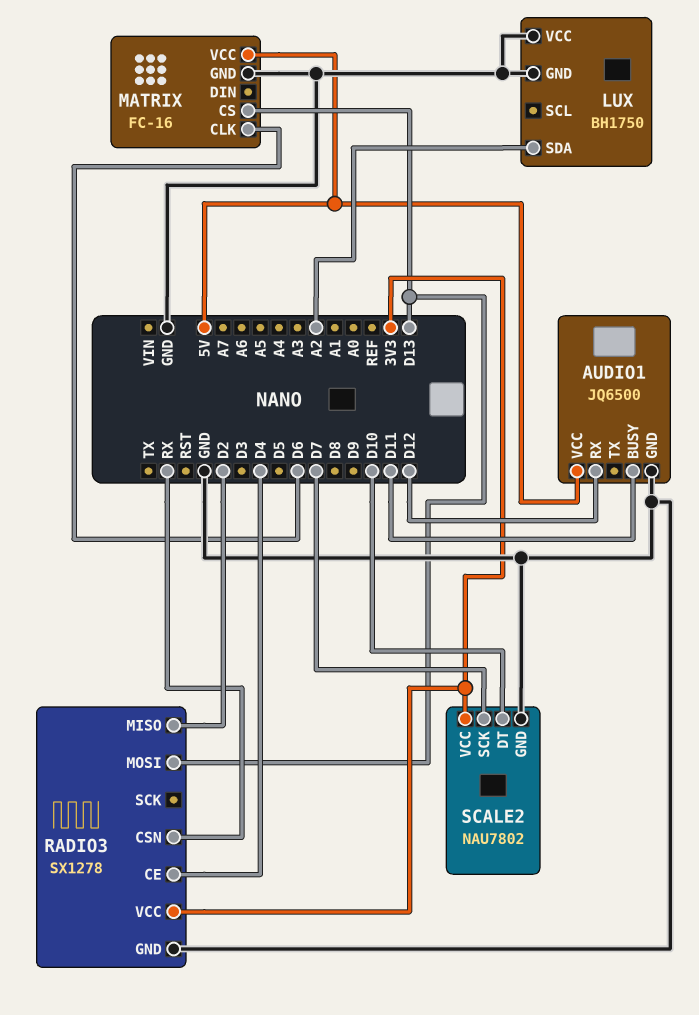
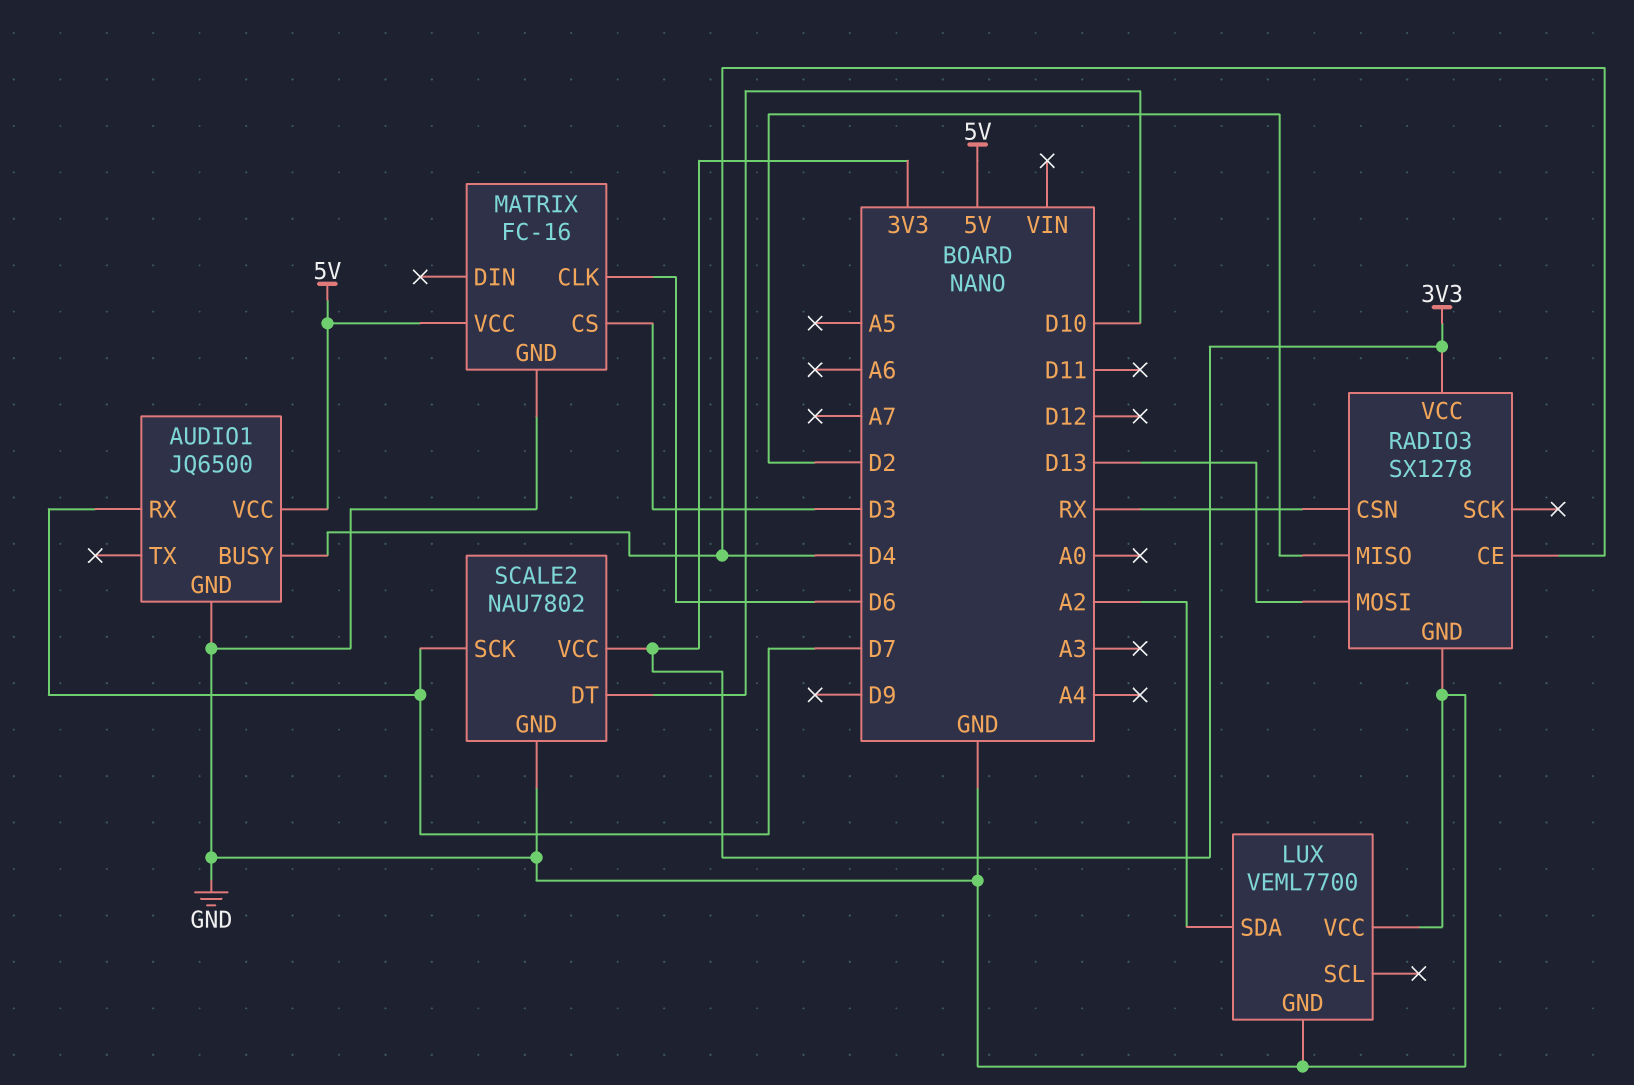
AUDIO1 pin BUSY: D11 -> D4
AUDIO1 pin RX: D12 -> D7
LUX: BH1750 -> VEML7700
MATRIX pin CS: D13 -> D3

